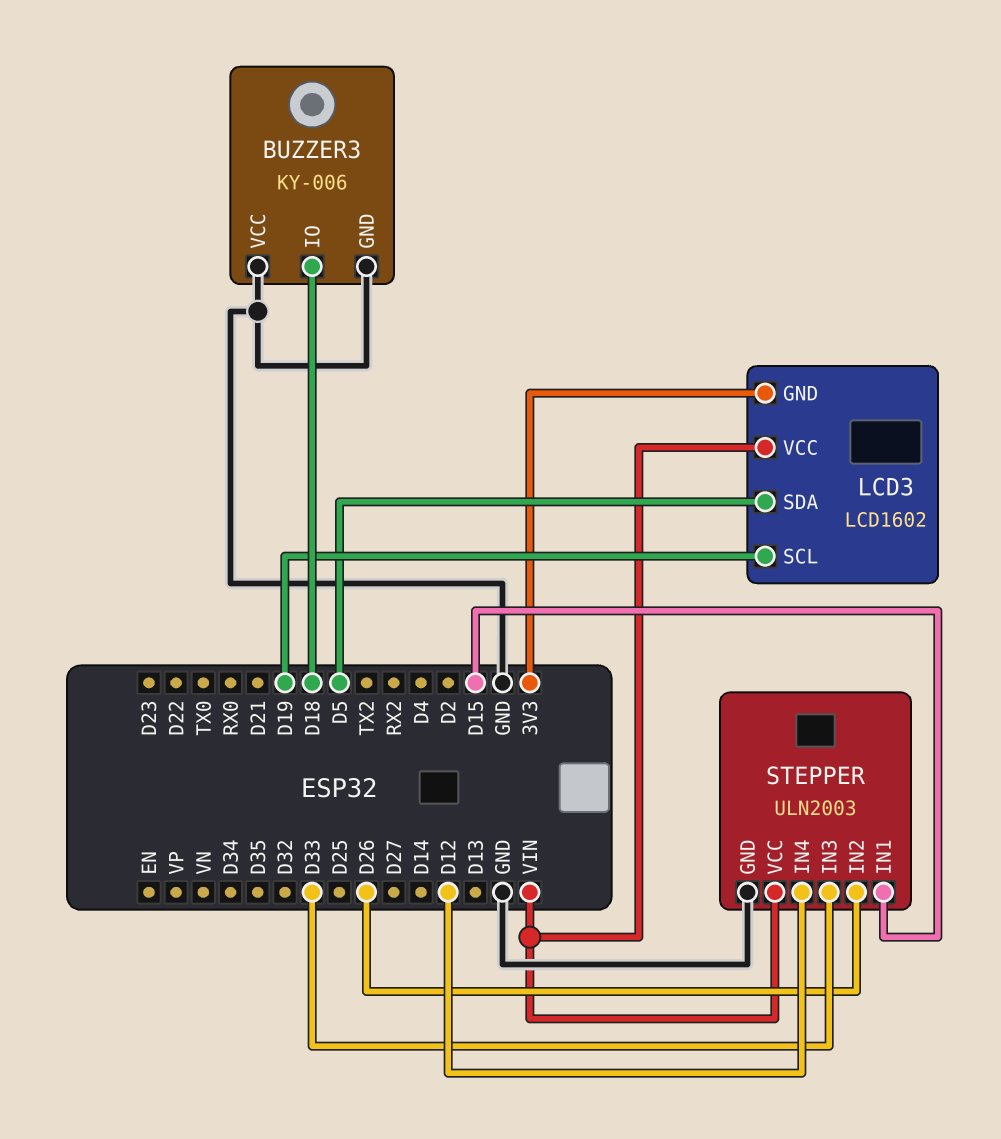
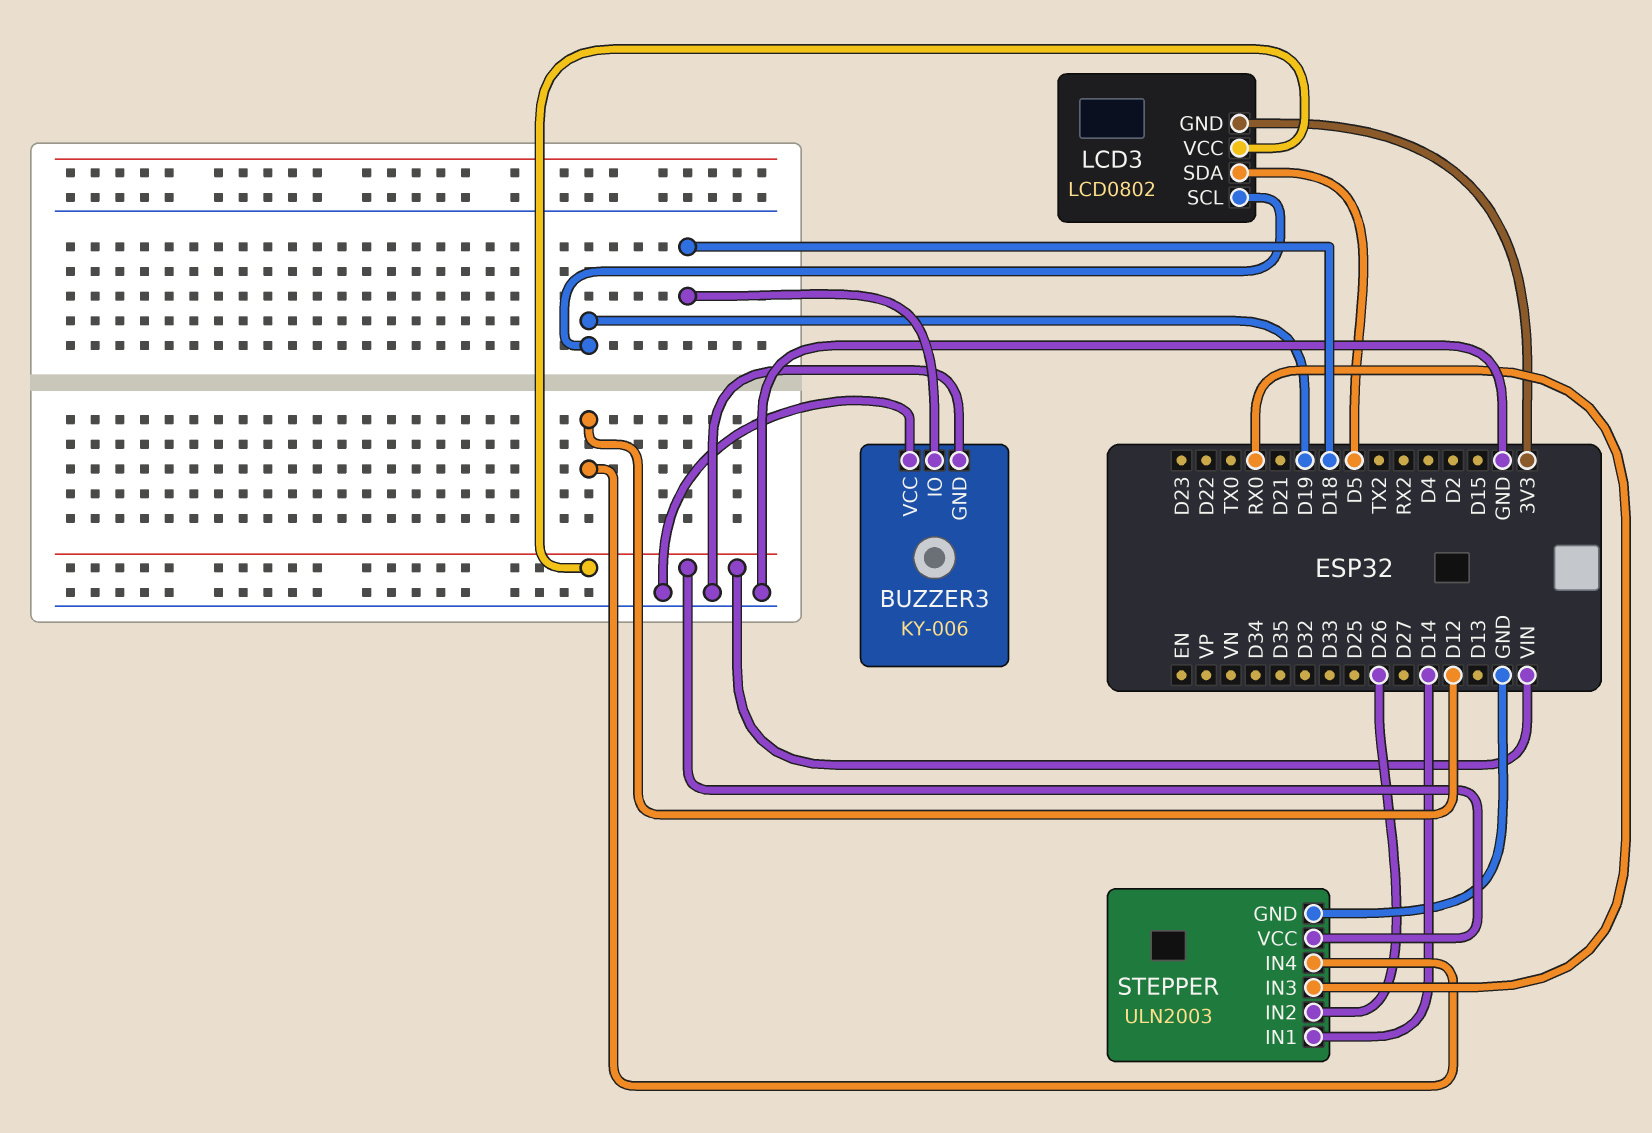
LCD3: LCD1602 -> LCD0802
STEPPER pin IN1: D15 -> D14
STEPPER pin IN3: D33 -> RX0

